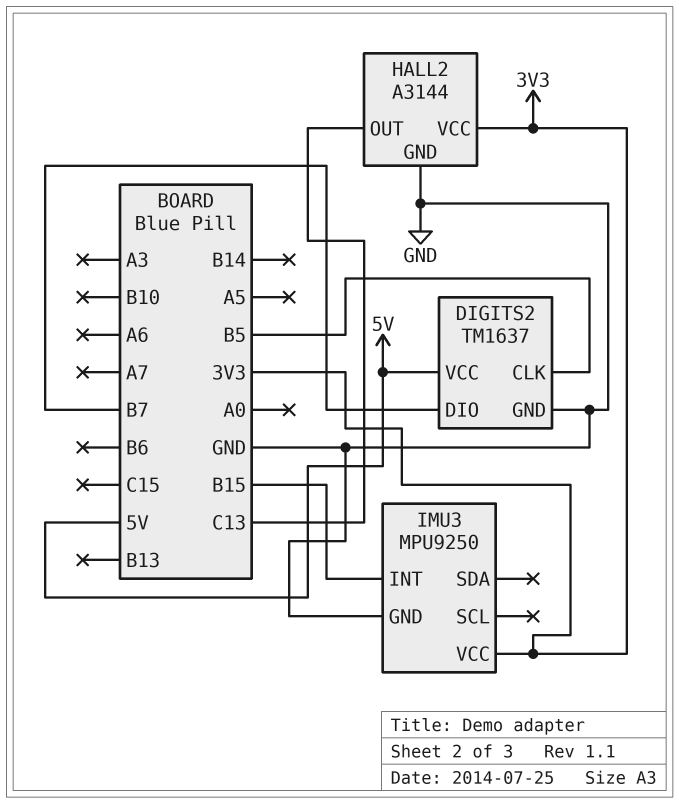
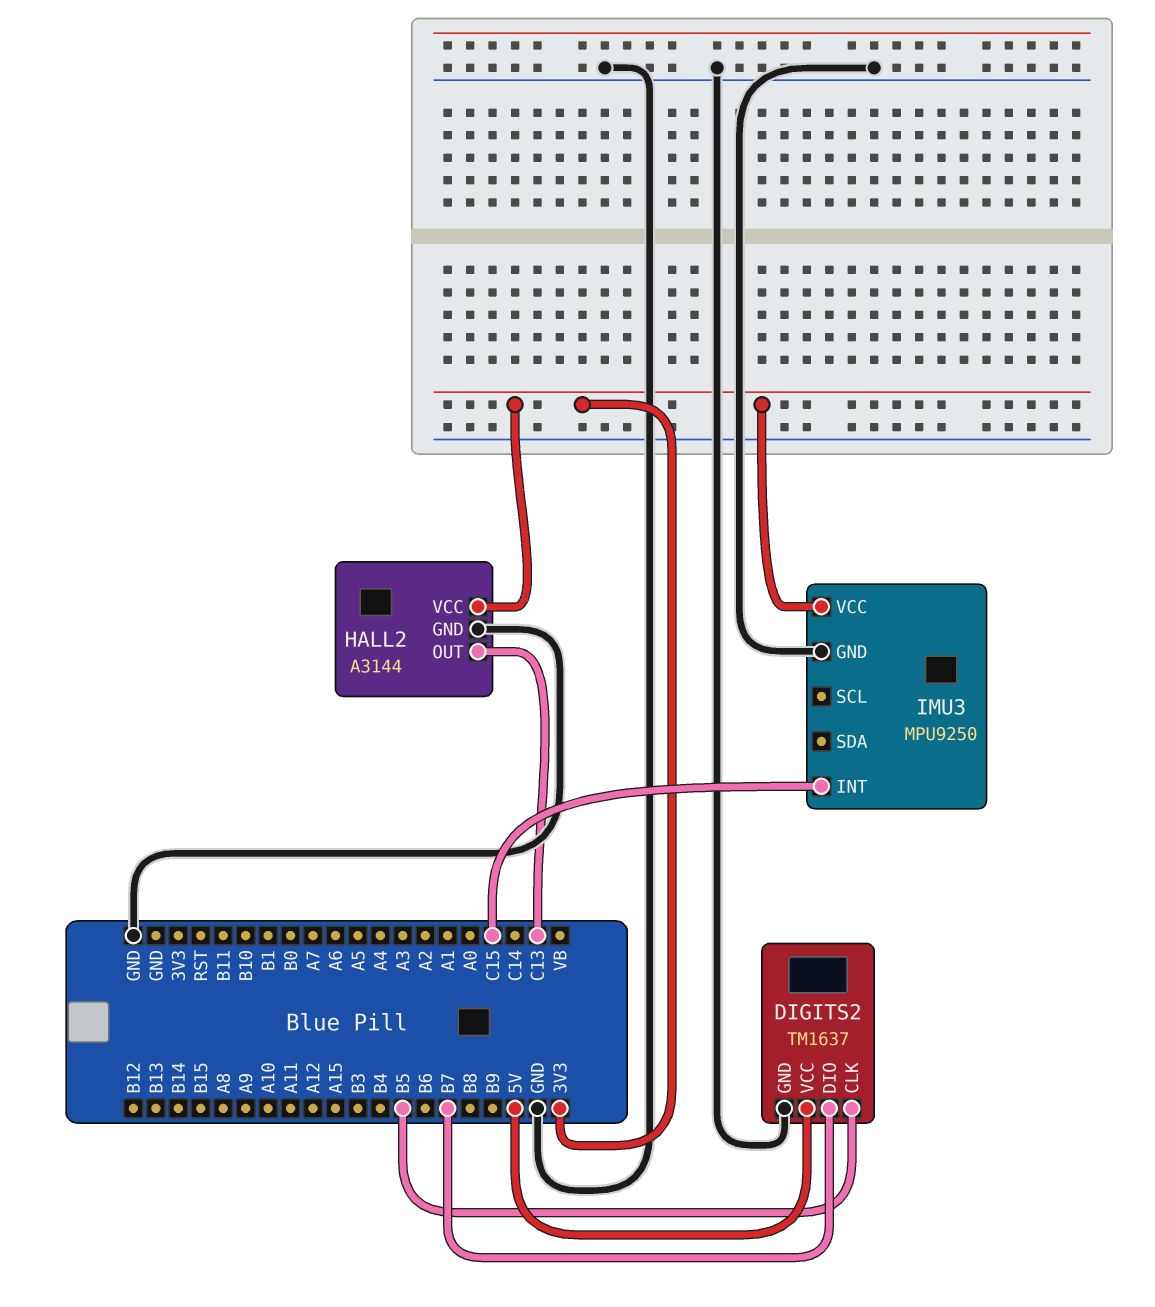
IMU3 pin INT: B15 -> C15

